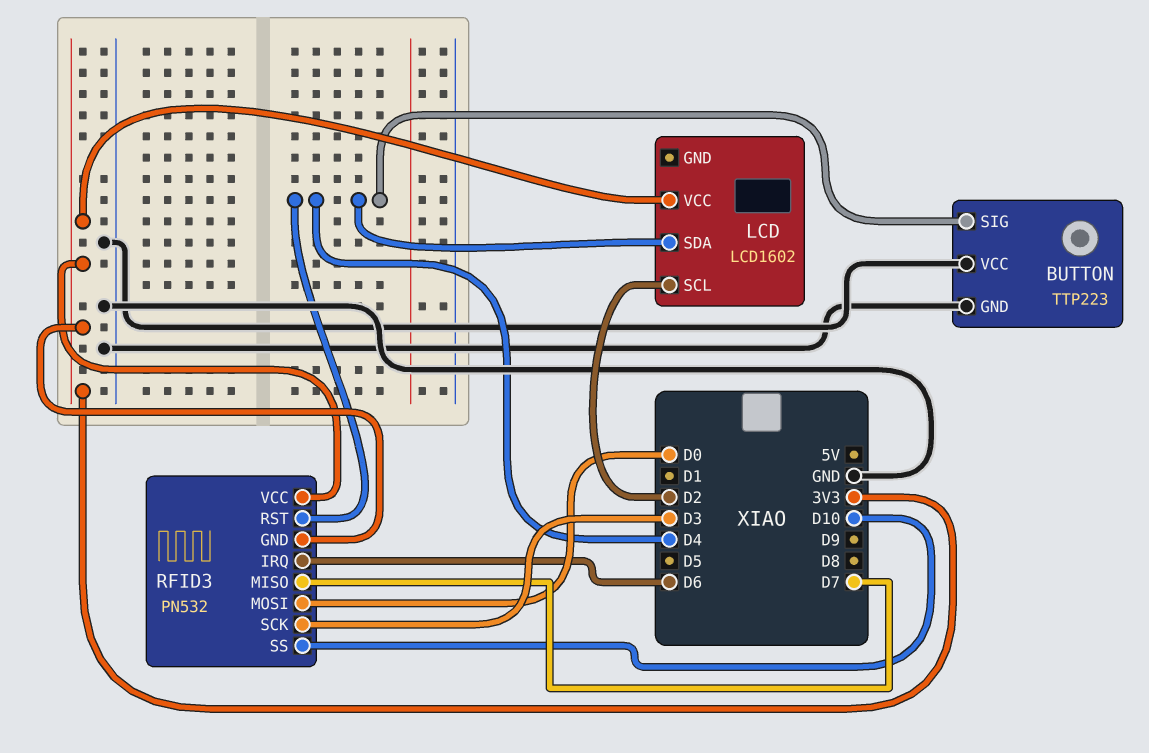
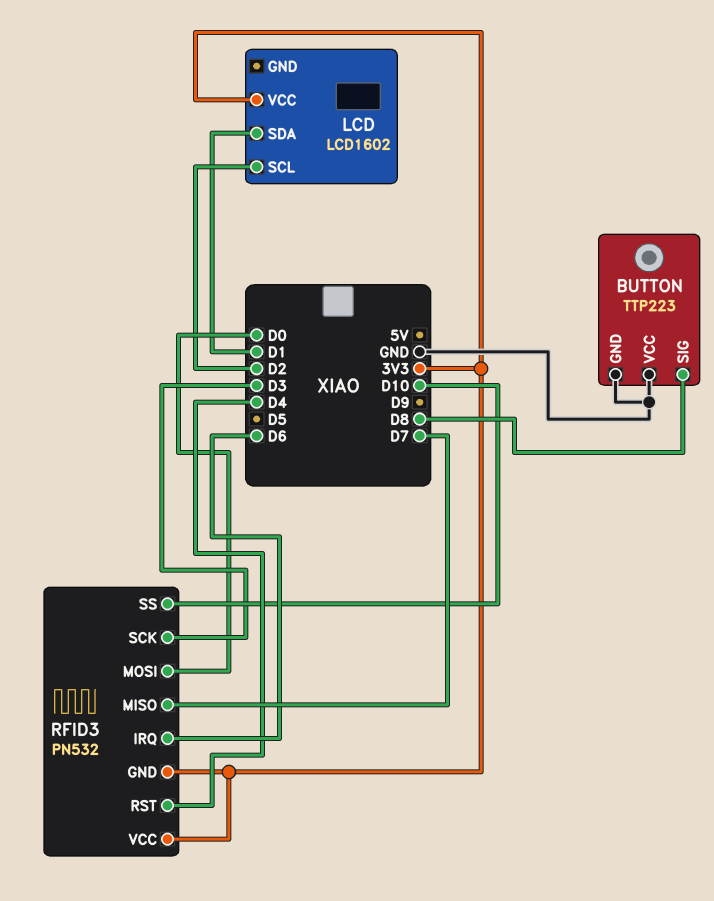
BUTTON pin SIG: D4 -> D8
LCD pin SDA: D4 -> D1

